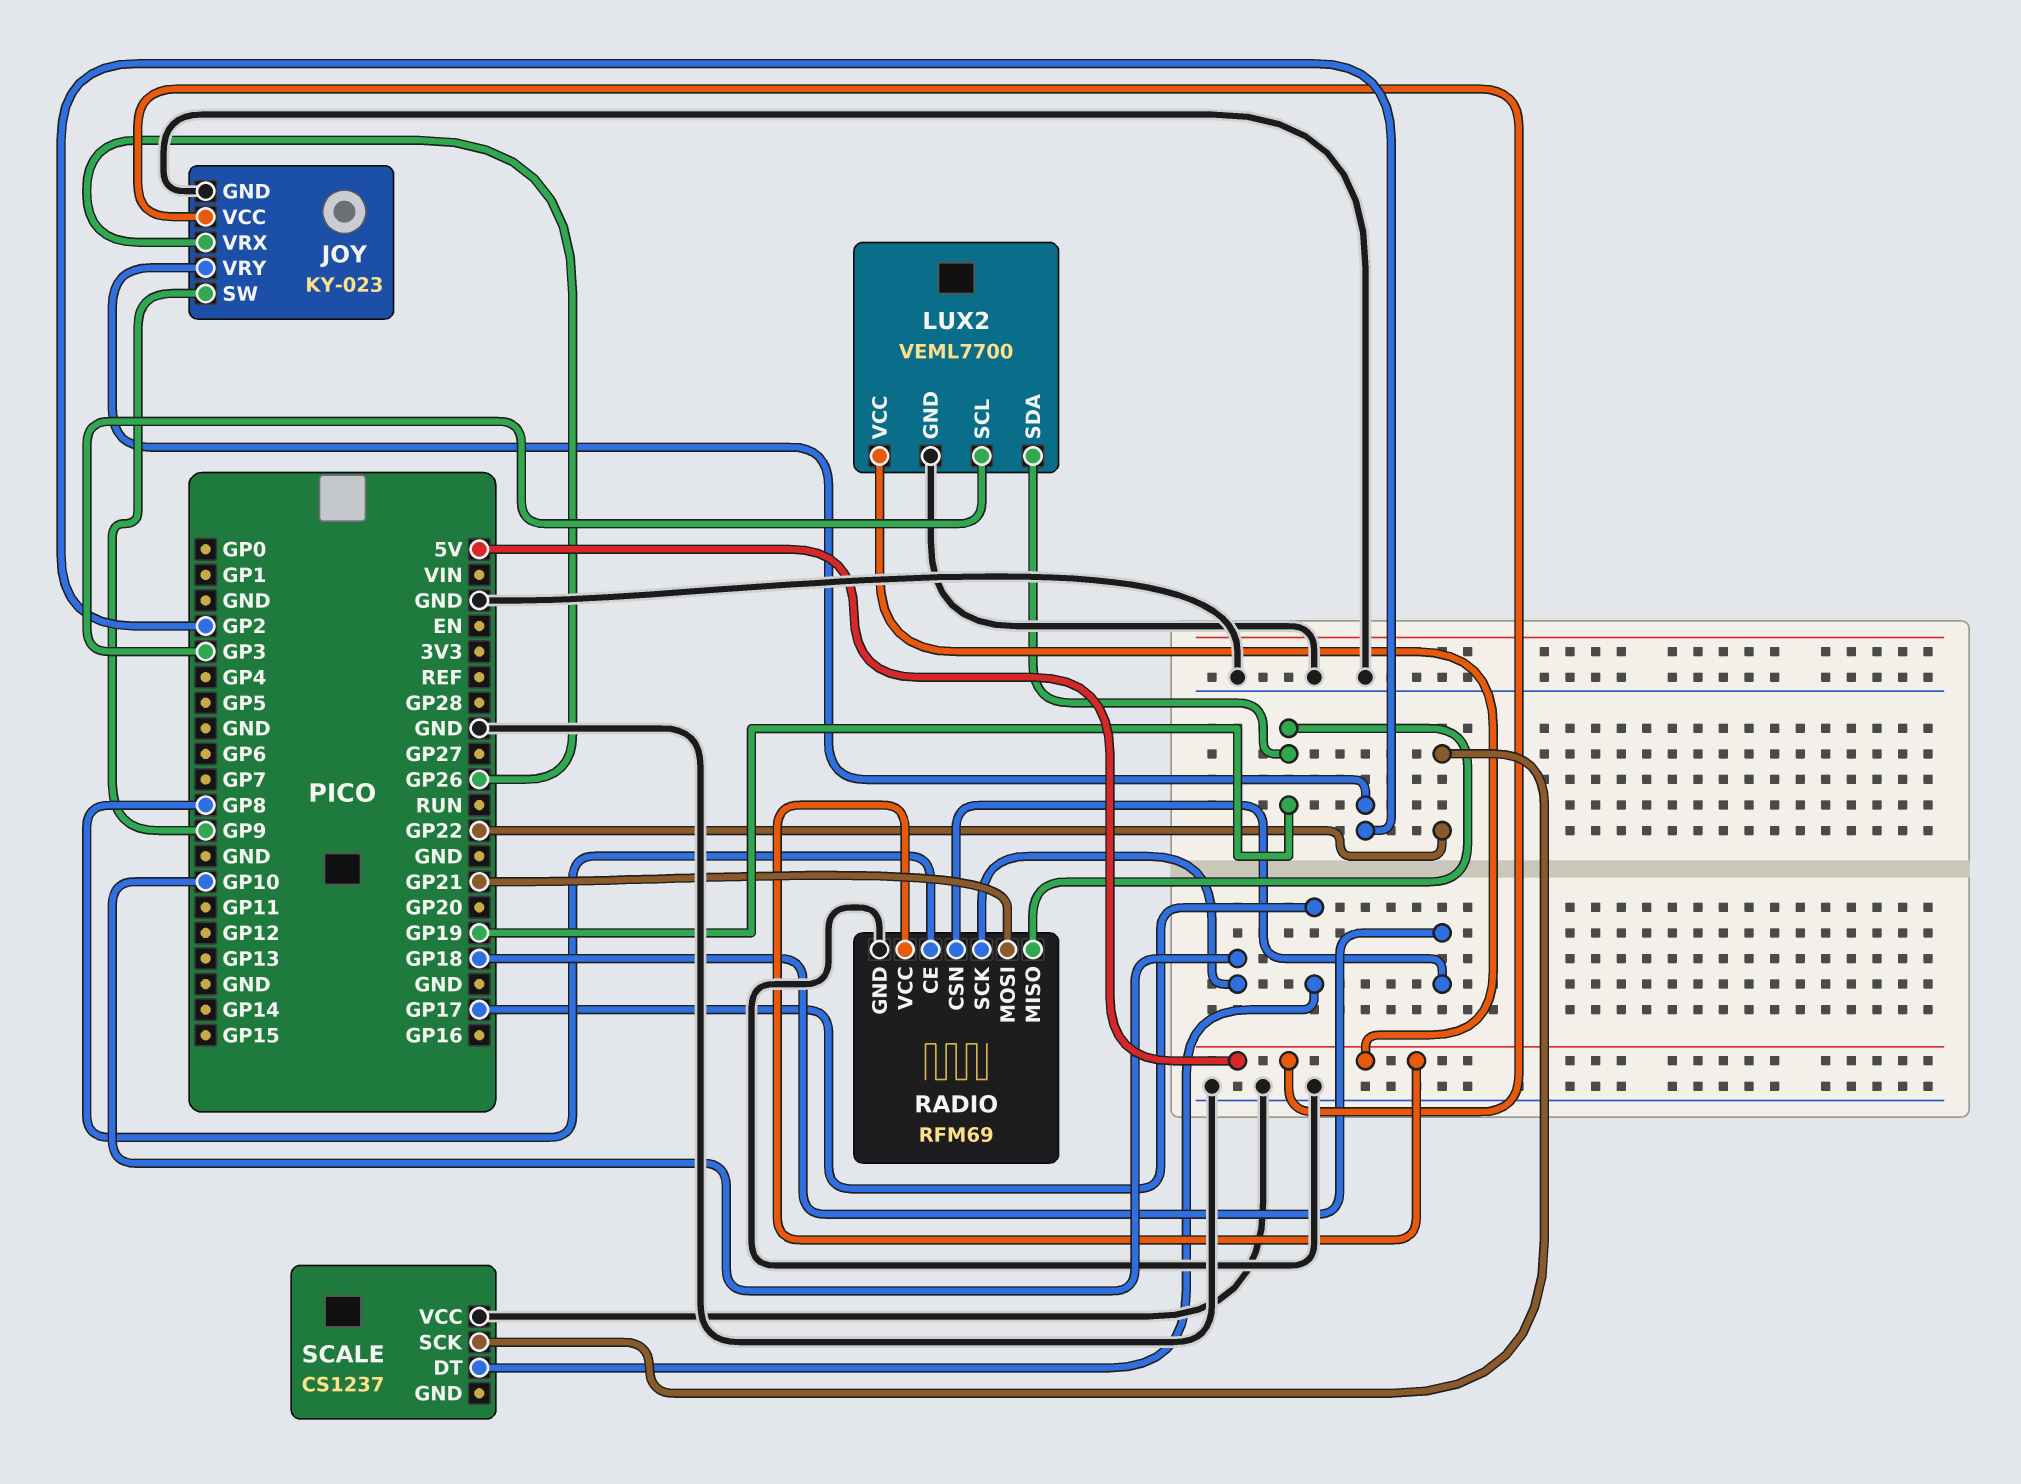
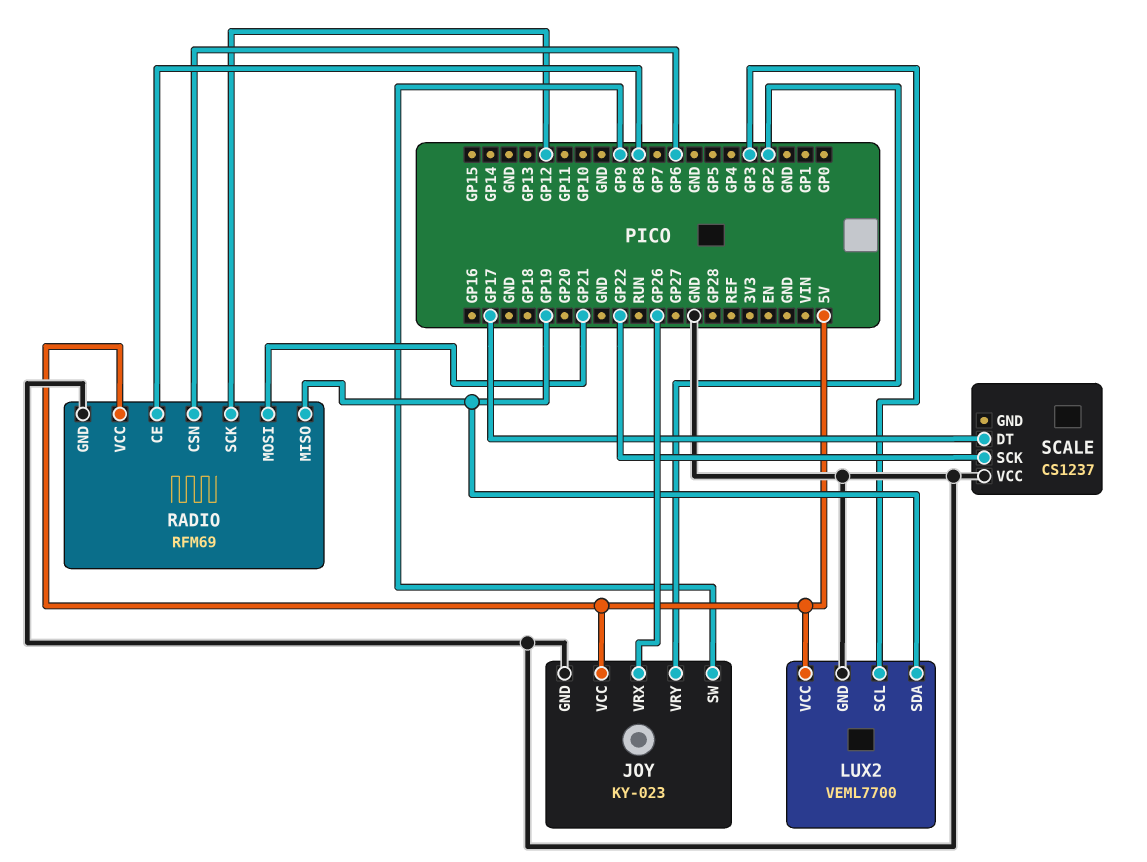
RADIO pin CSN: GP18 -> GP6
RADIO pin SCK: GP10 -> GP12

